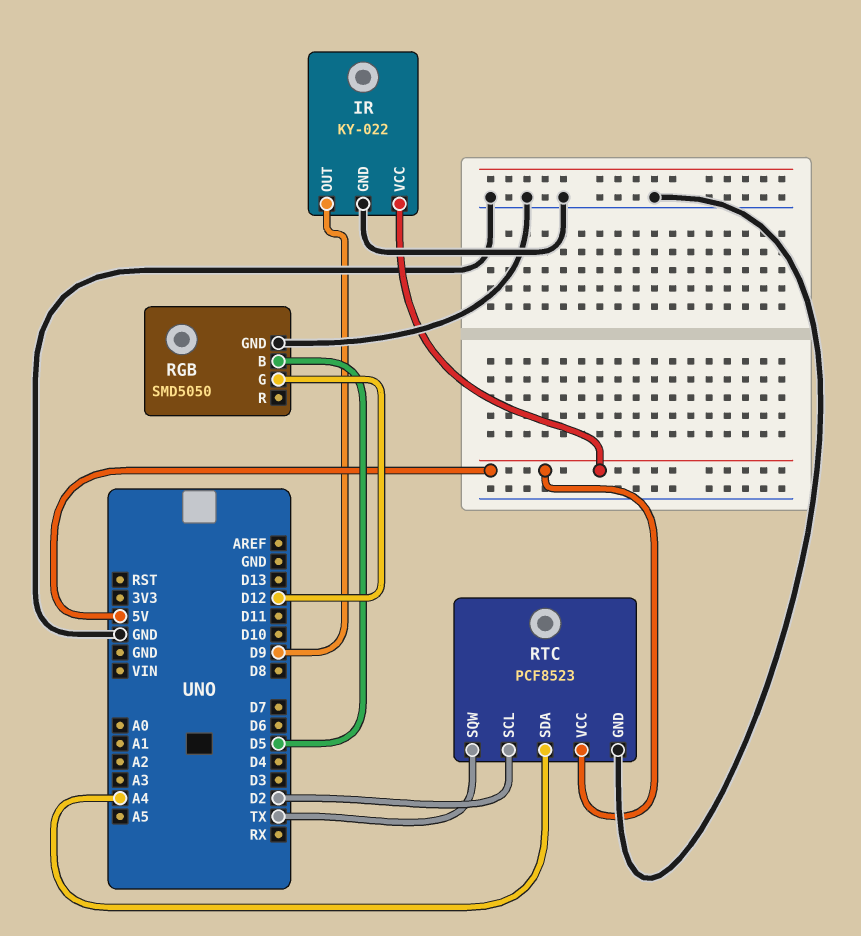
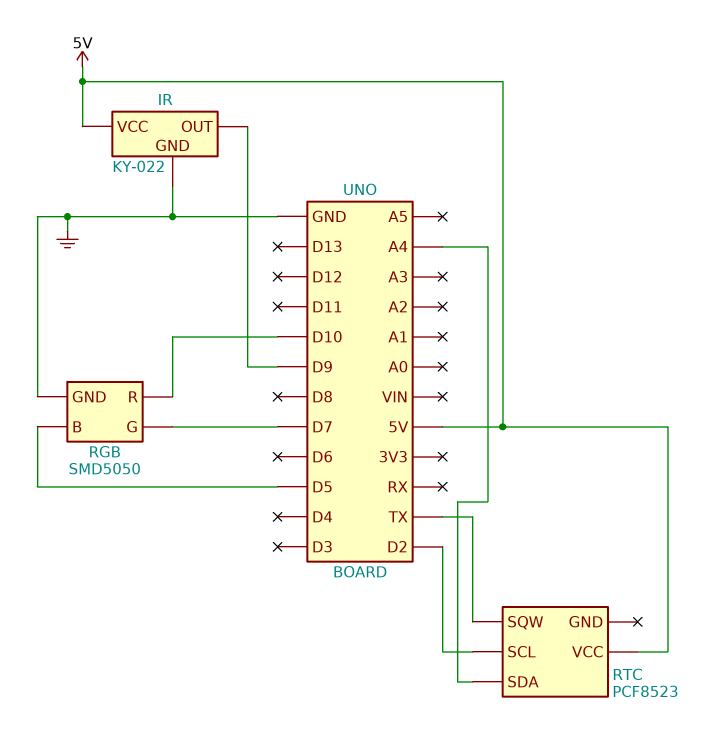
RGB pin G: D12 -> D7
RGB pin R: none -> D10
RTC pin GND: GND -> none

